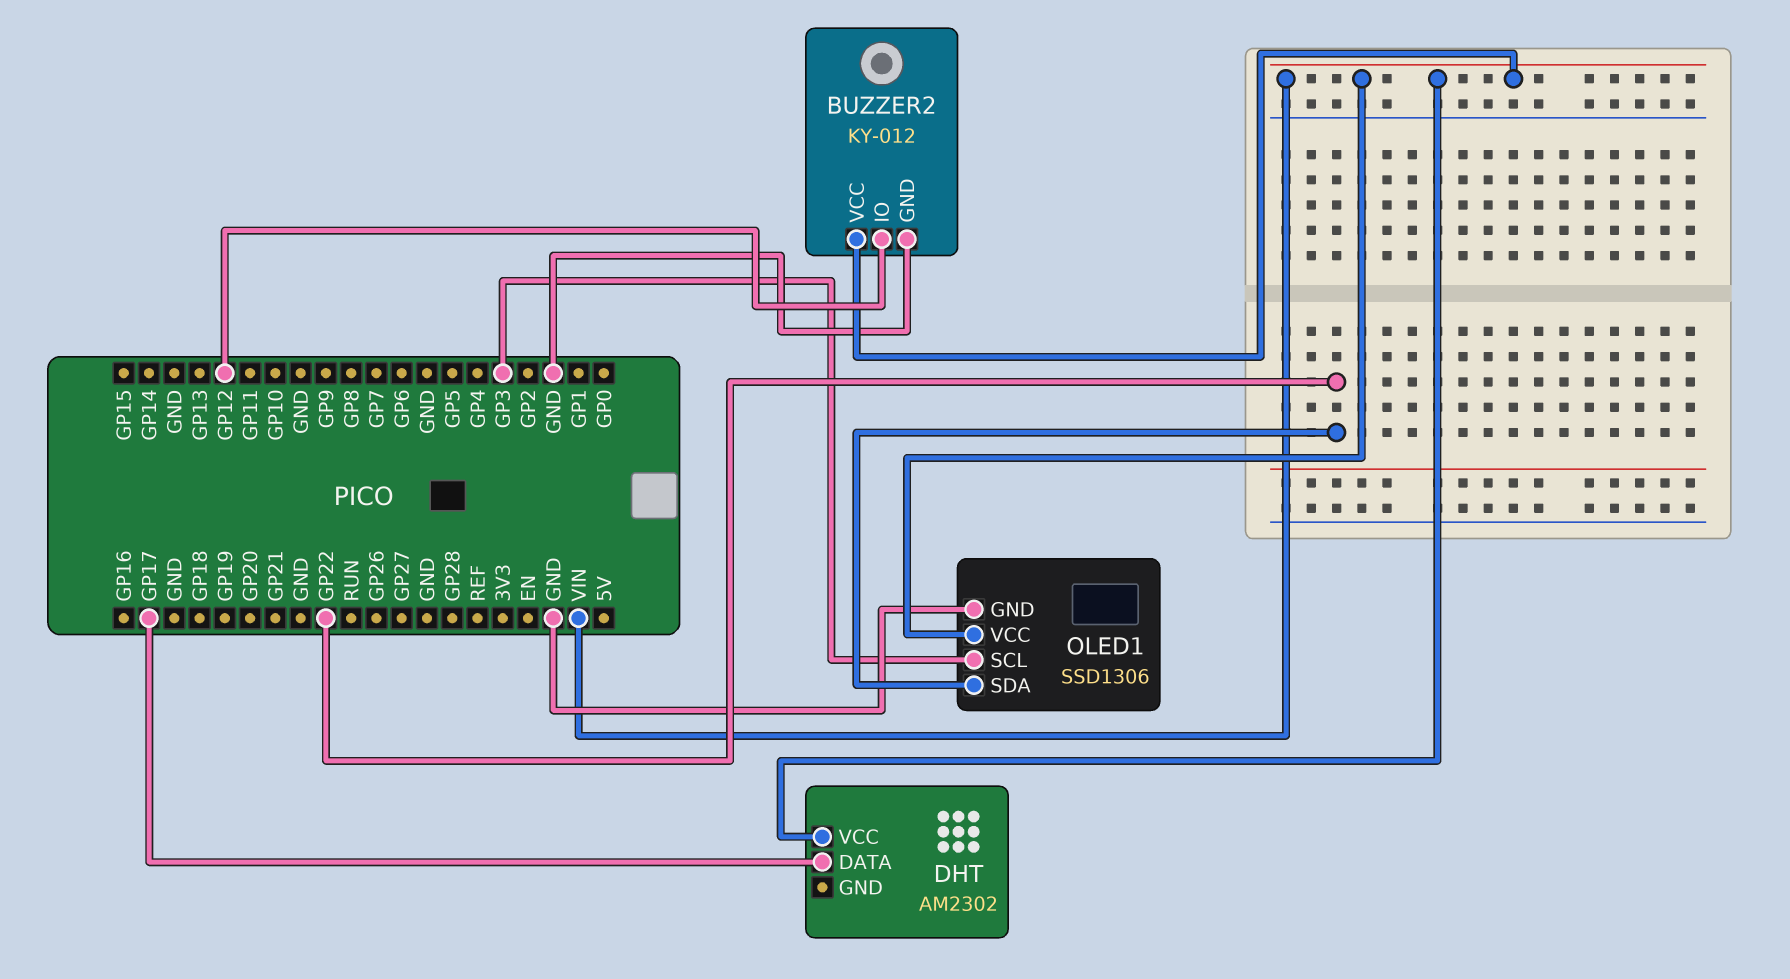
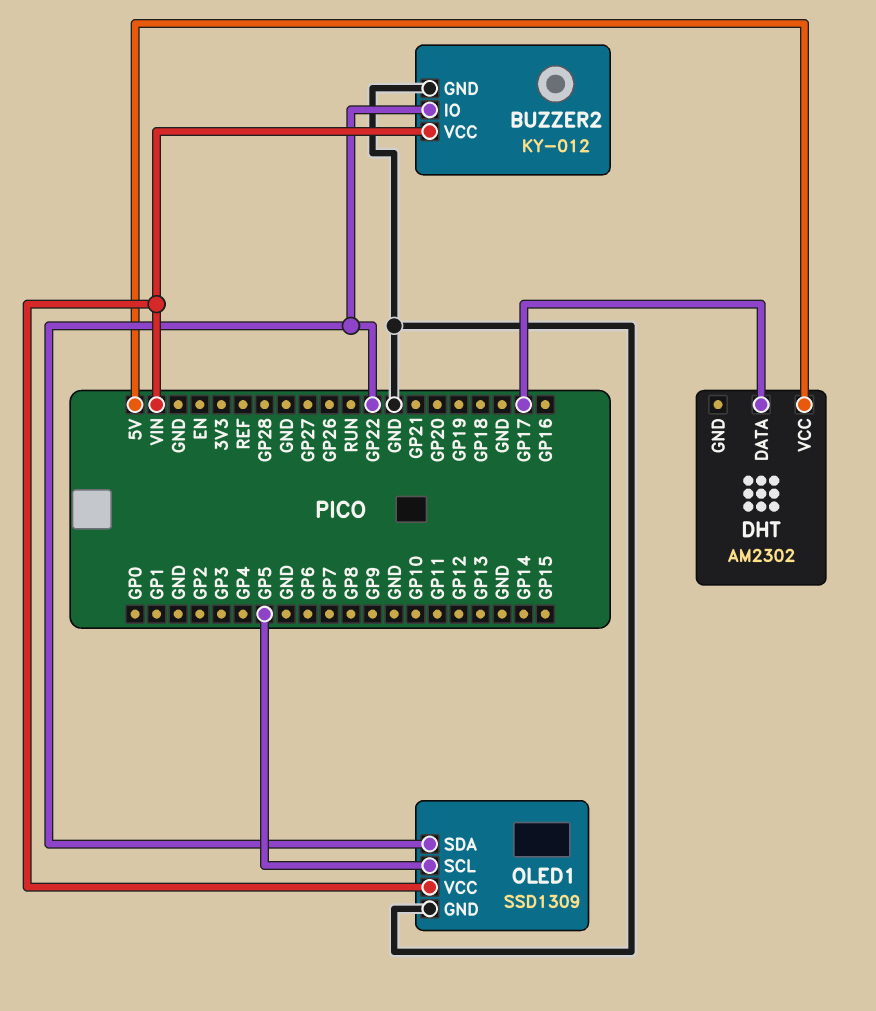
BUZZER2 pin IO: GP12 -> GP22
DHT pin VCC: VIN -> 5V
OLED1: SSD1306 -> SSD1309
OLED1 pin SCL: GP3 -> GP5

